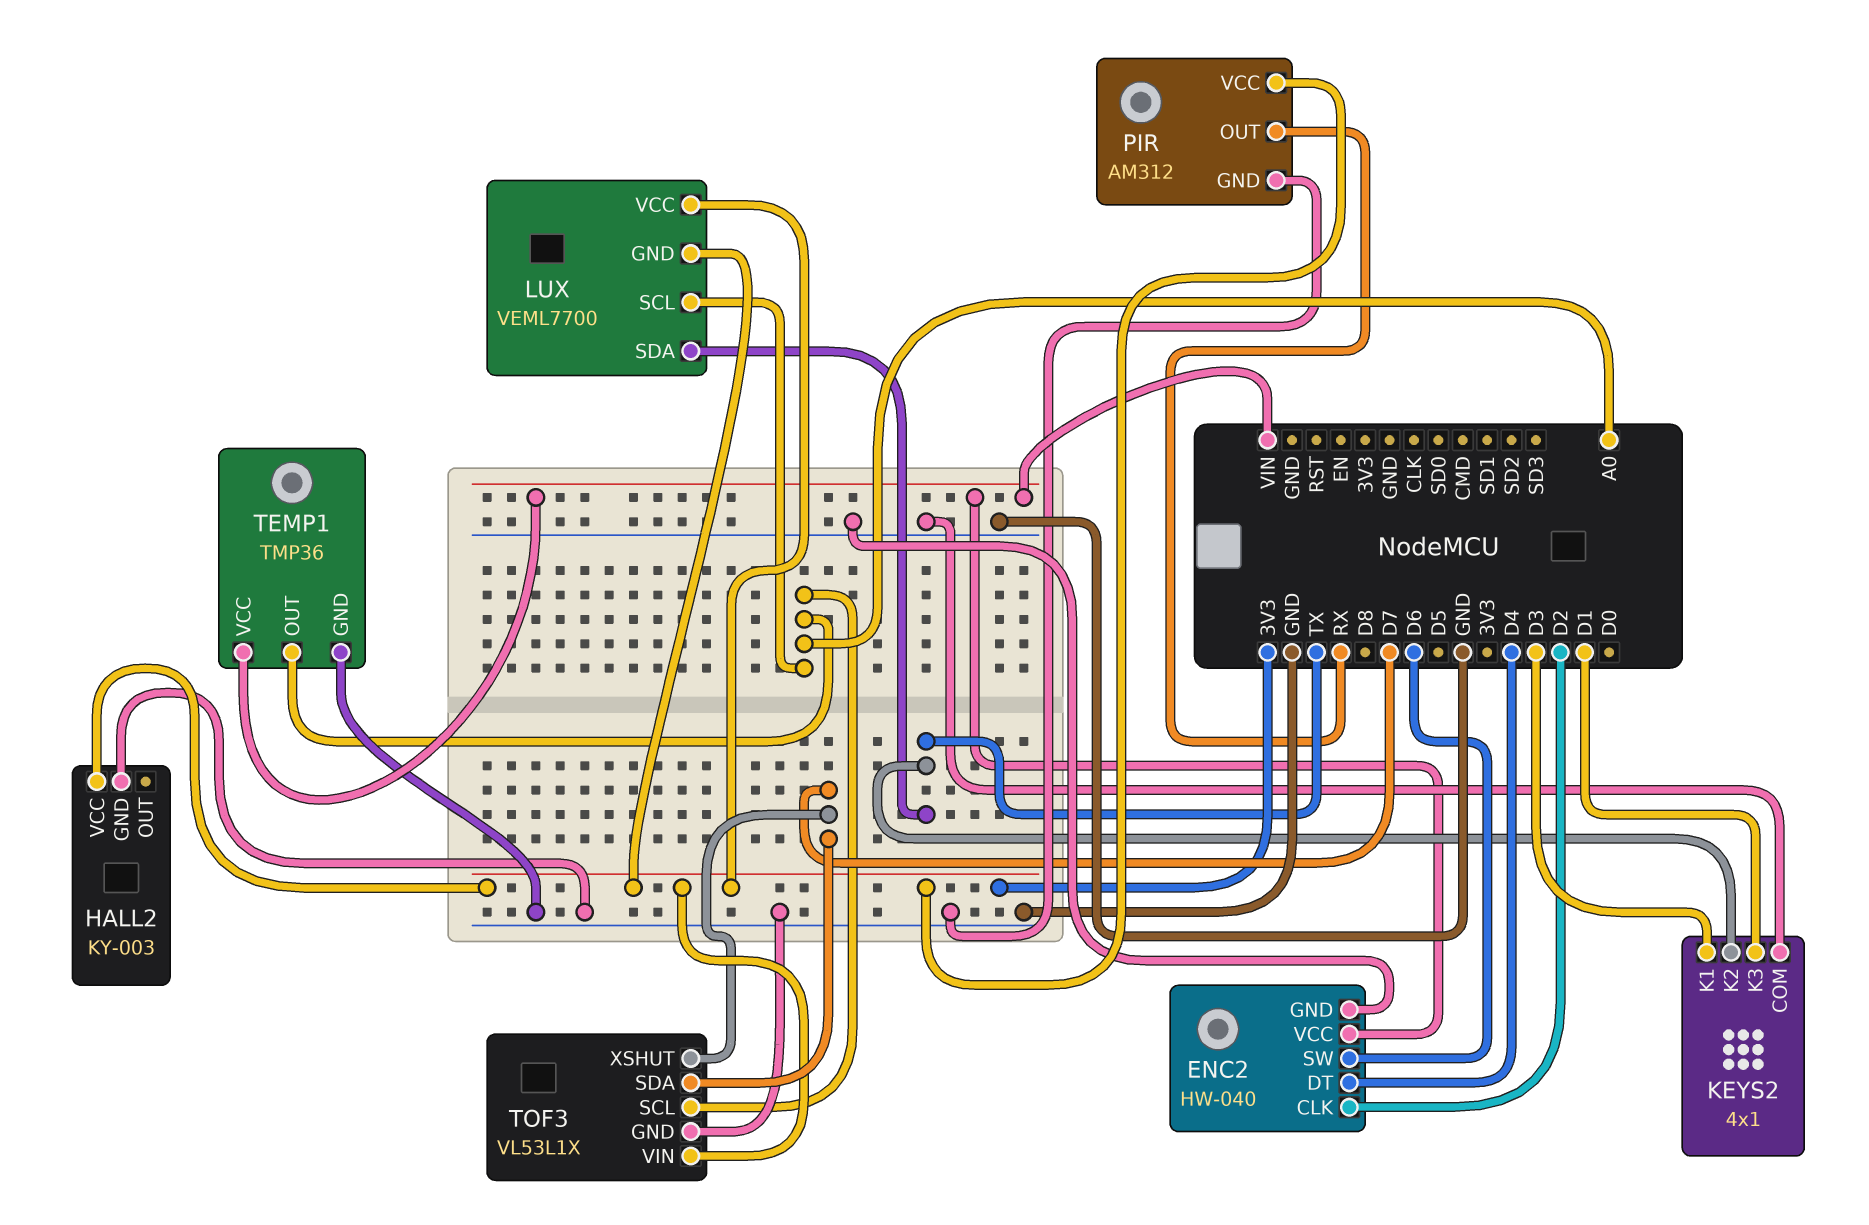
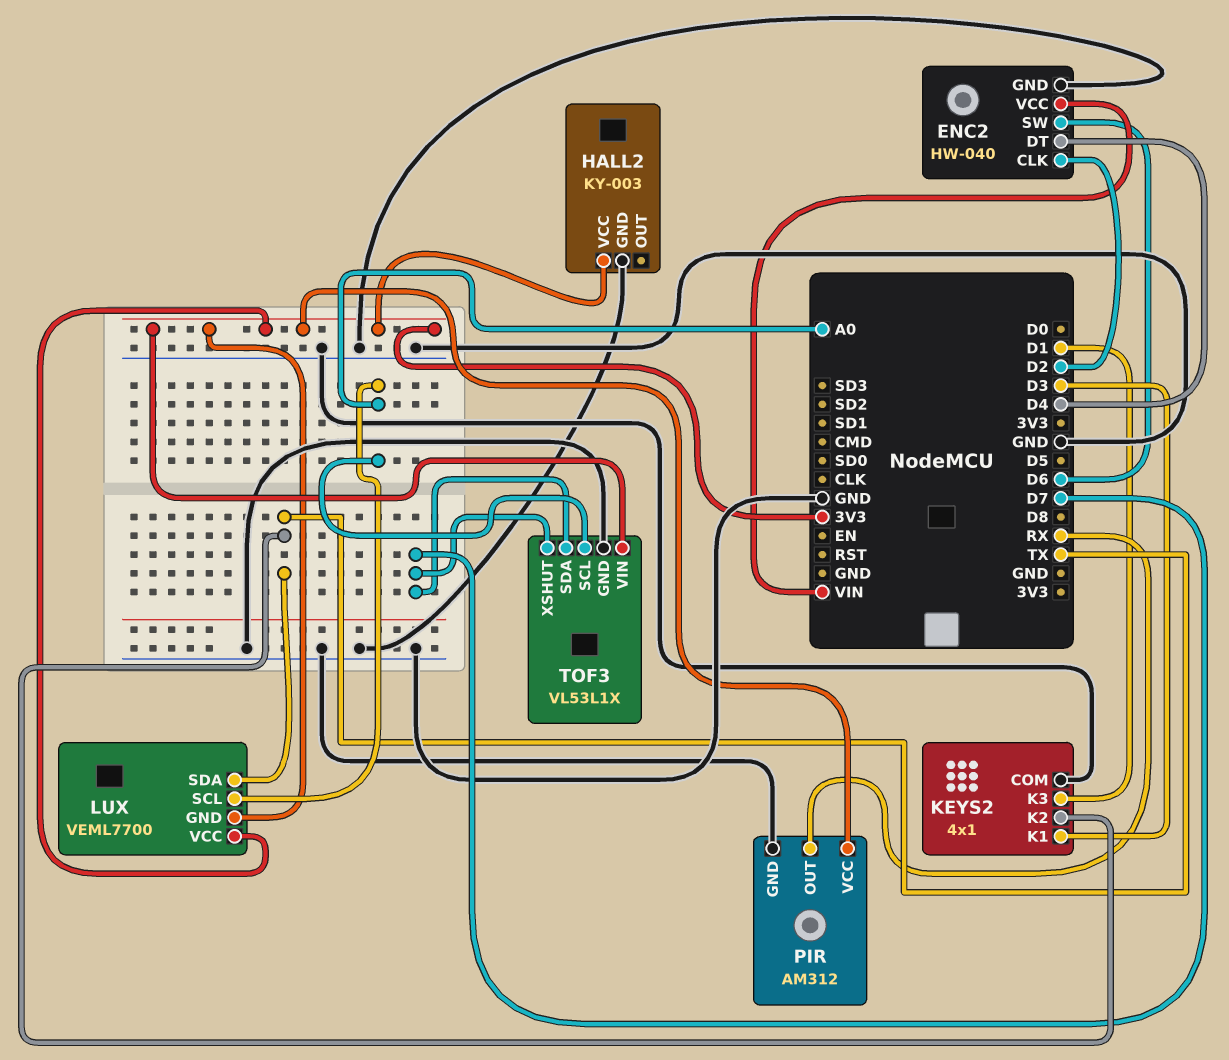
TEMP1: TMP36 -> none
TEMP1 pin GND: GND -> none
TEMP1 pin OUT: A0 -> none
TEMP1 pin VCC: VIN -> none

